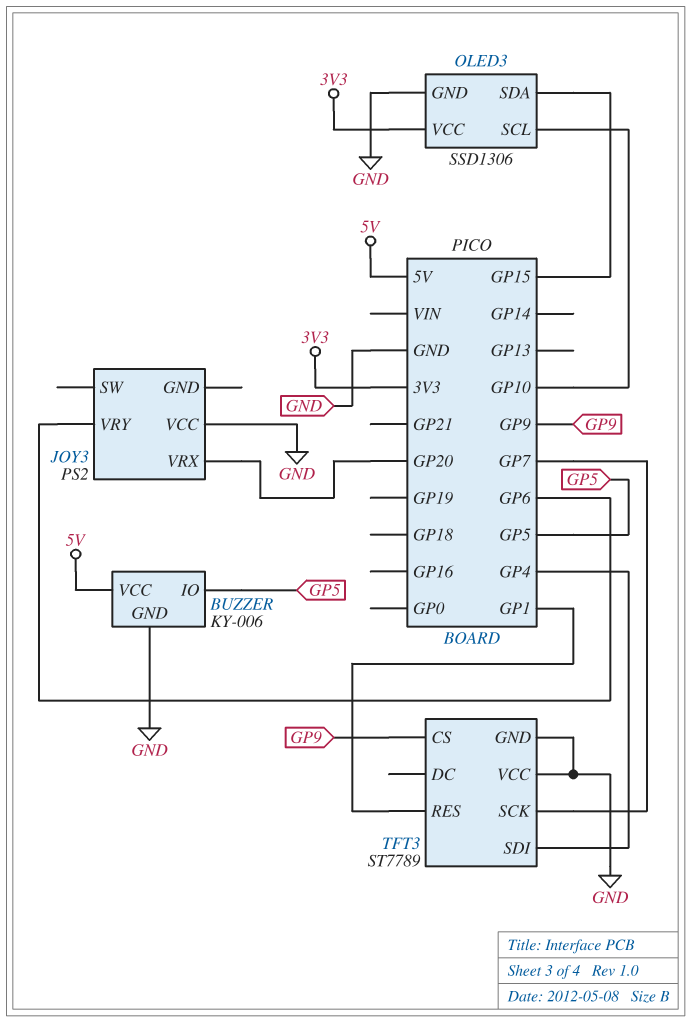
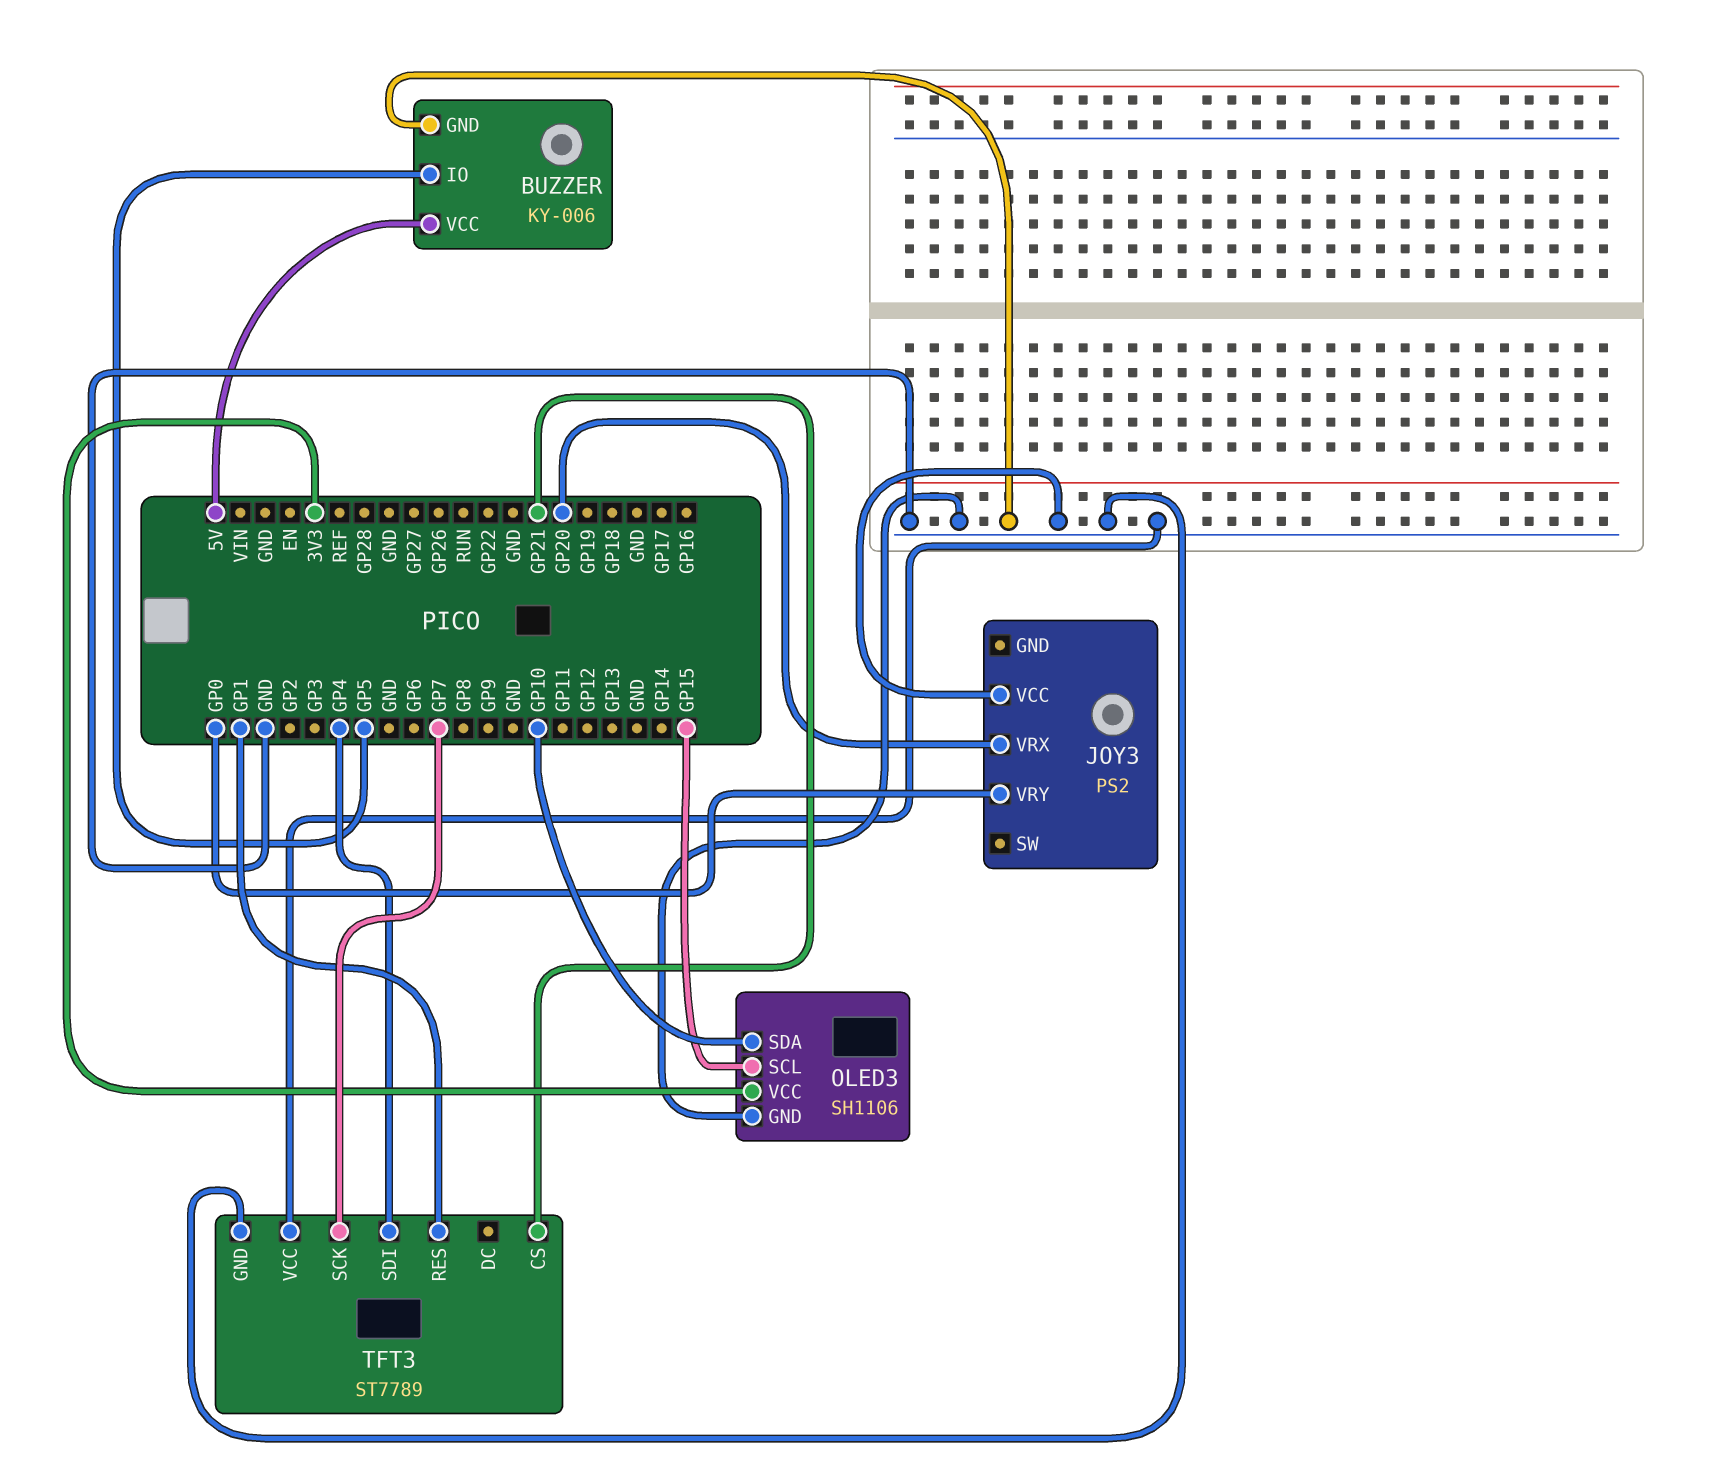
JOY3 pin VRY: GP6 -> GP0
OLED3: SSD1306 -> SH1106
OLED3 pin SCL: GP10 -> GP15
OLED3 pin SDA: GP15 -> GP10
TFT3 pin CS: GP9 -> GP21

